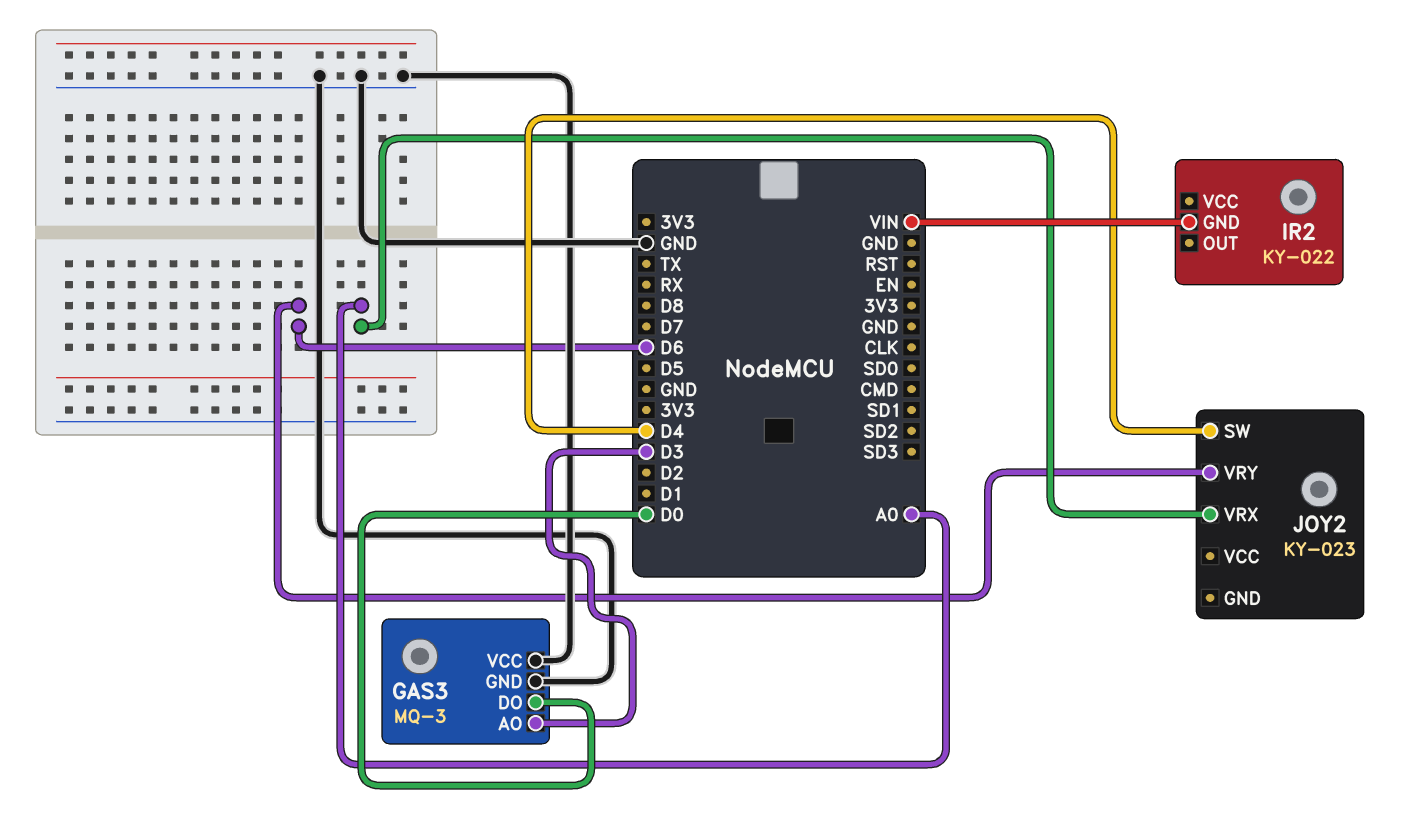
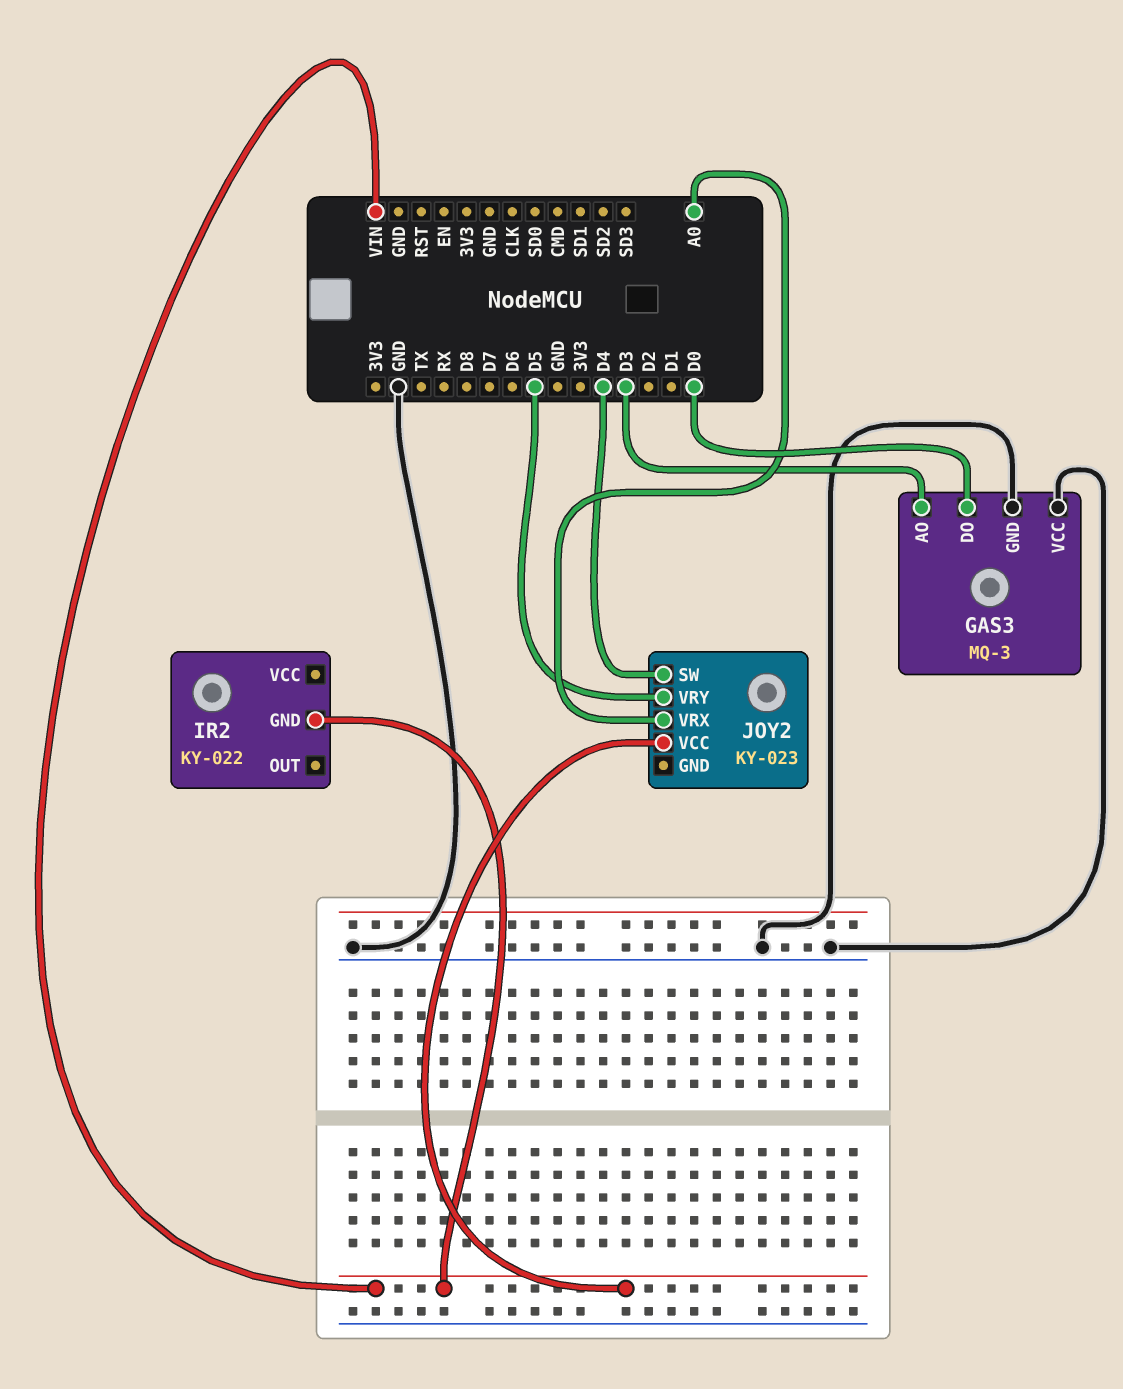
JOY2 pin VCC: none -> VIN
JOY2 pin VRY: D6 -> D5

